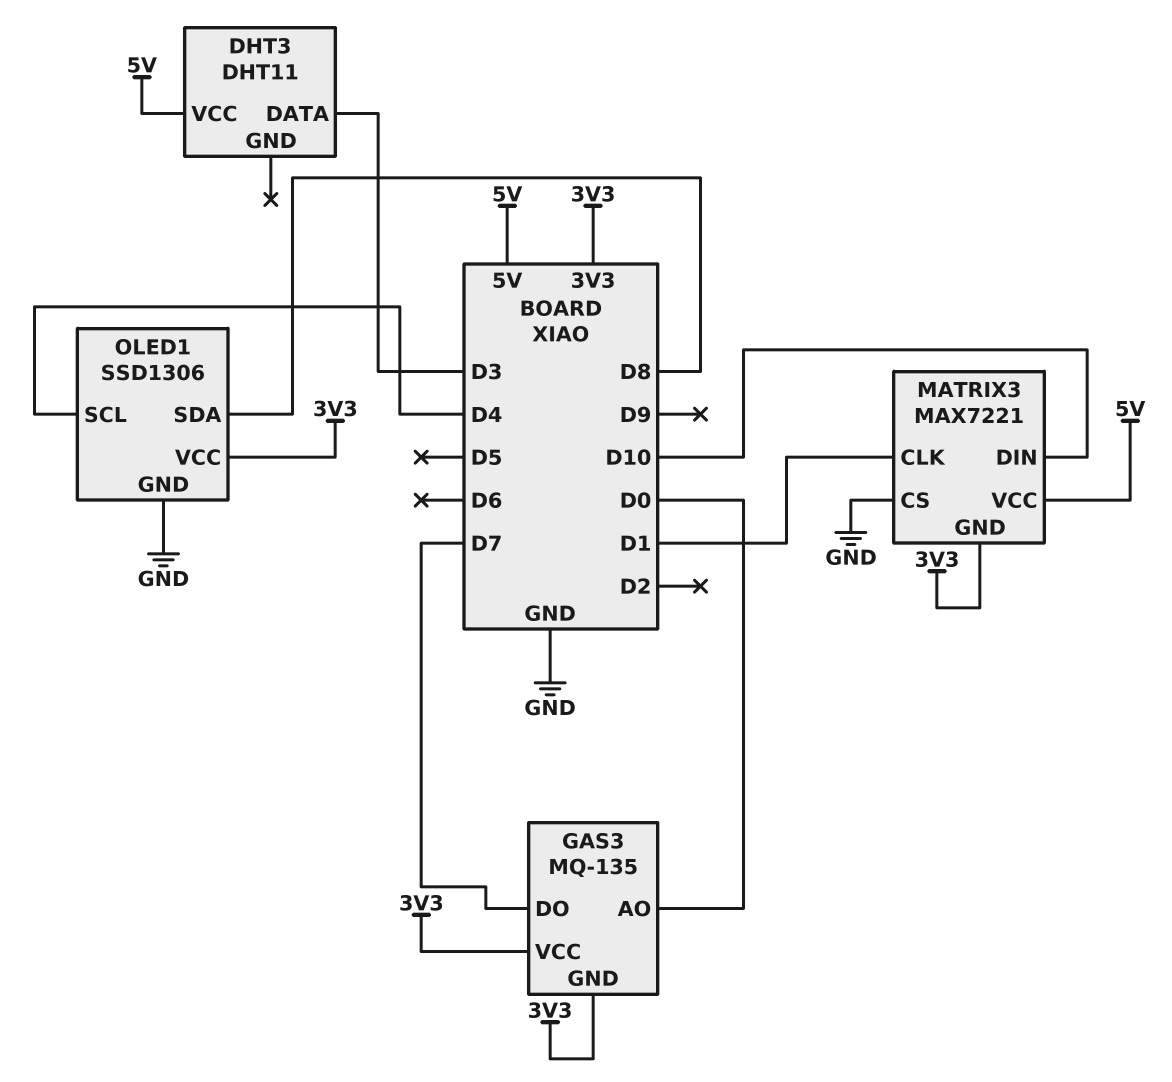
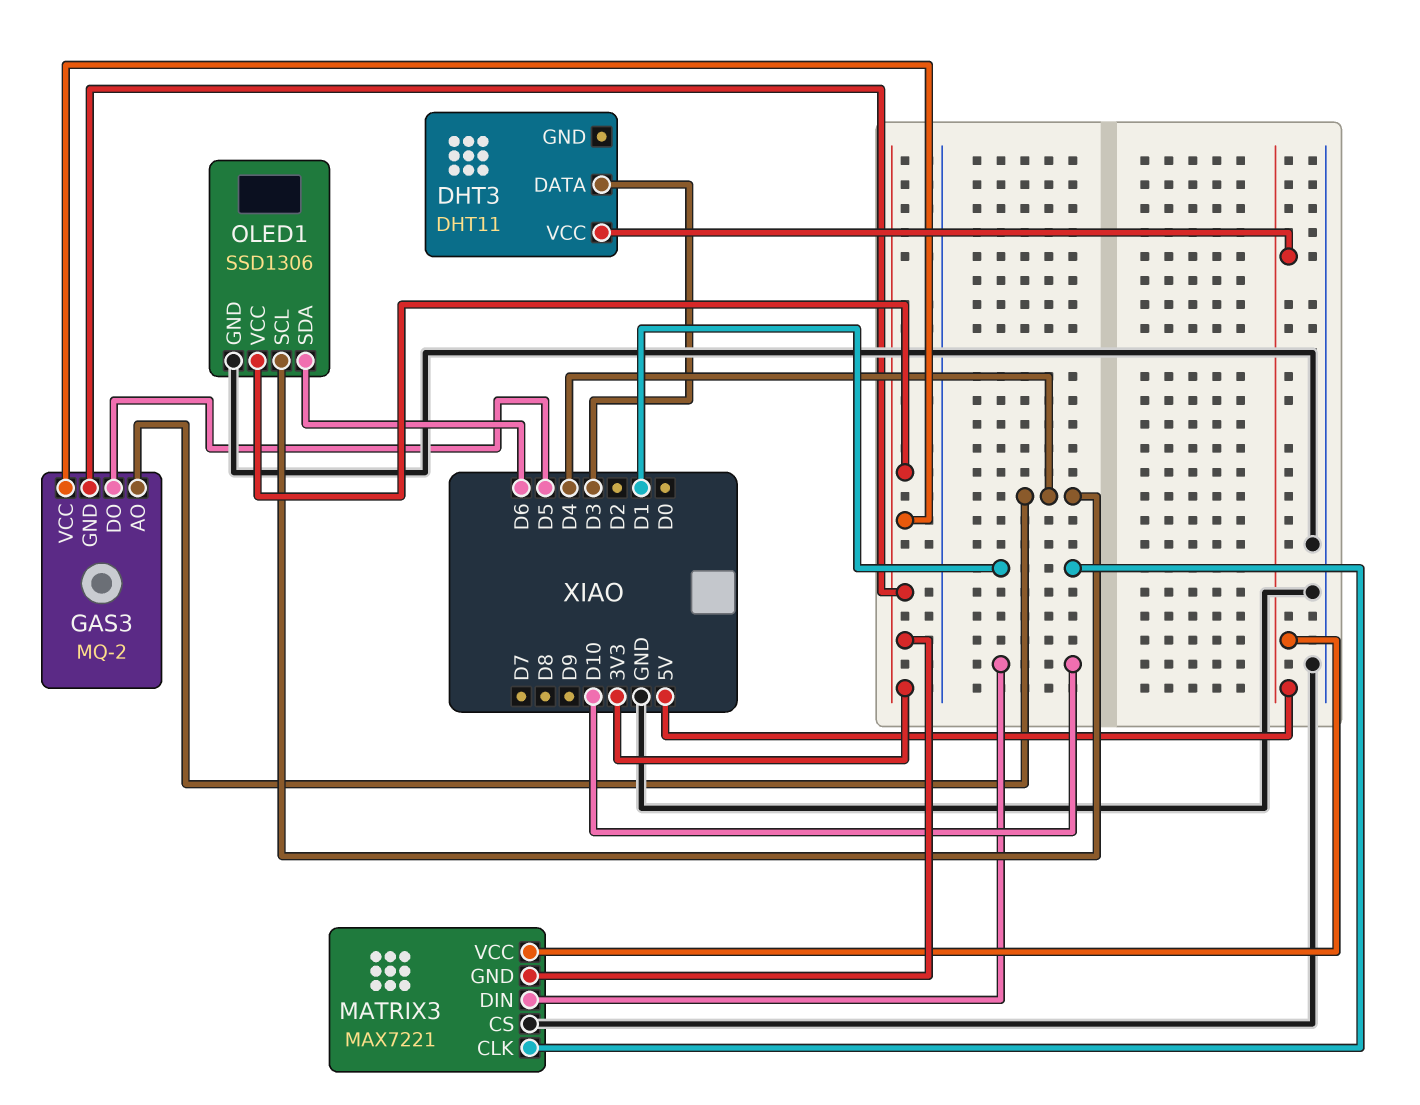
GAS3: MQ-135 -> MQ-2
GAS3 pin AO: D0 -> D4
GAS3 pin DO: D7 -> D5
OLED1 pin SDA: D8 -> D6

